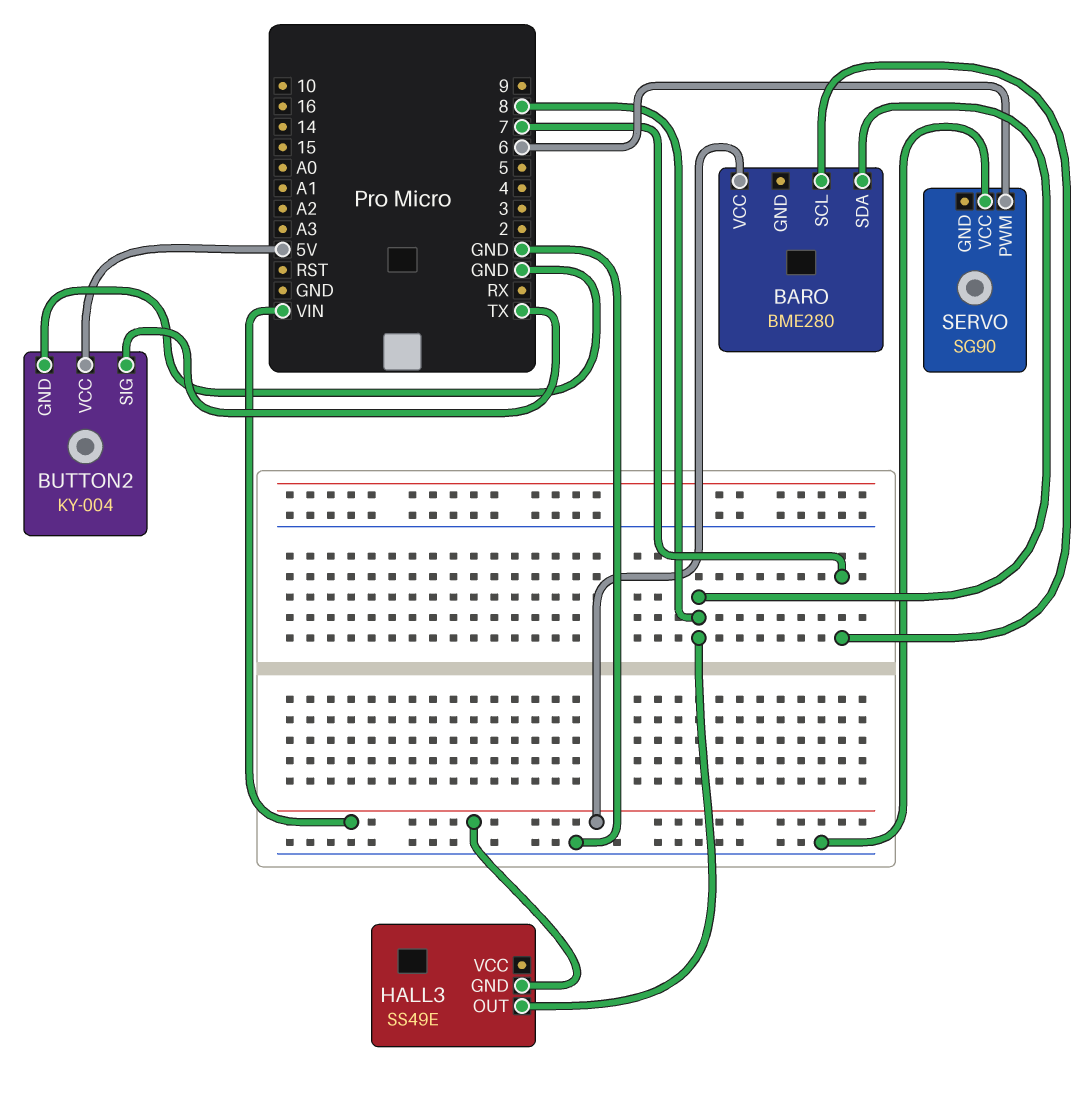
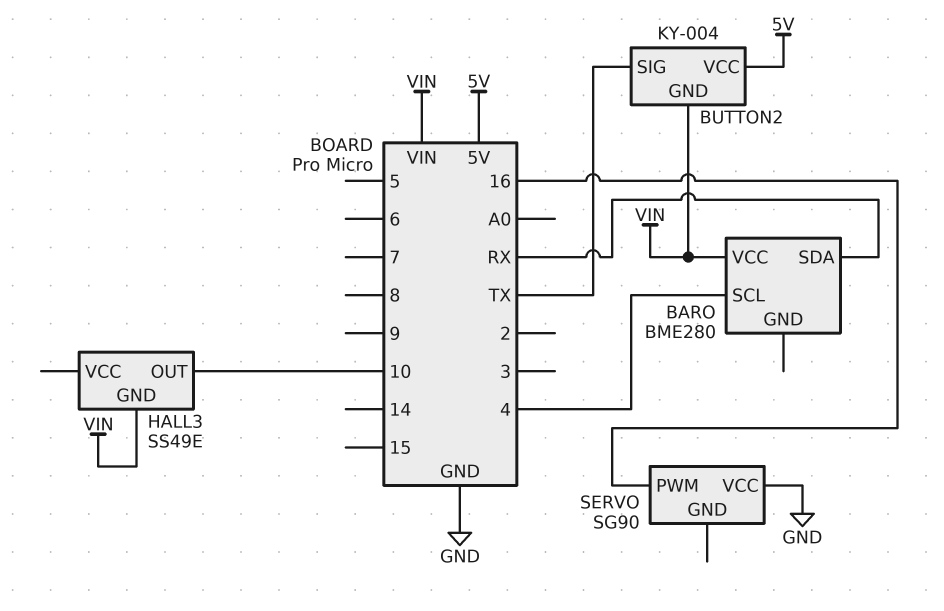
BARO pin SCL: 7 -> 4
BARO pin SDA: 8 -> RX
BUTTON2 pin GND: GND -> VIN
HALL3 pin OUT: 8 -> 10
SERVO pin PWM: 6 -> 16

